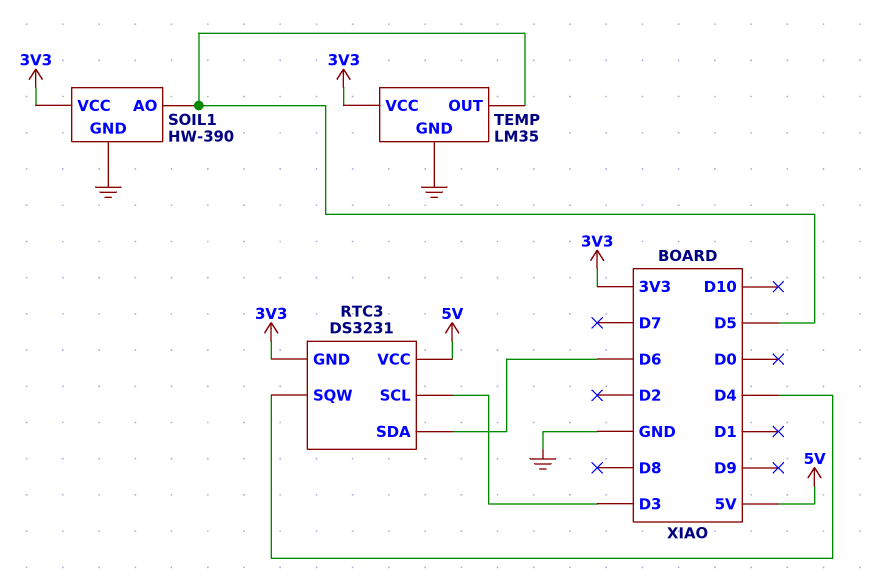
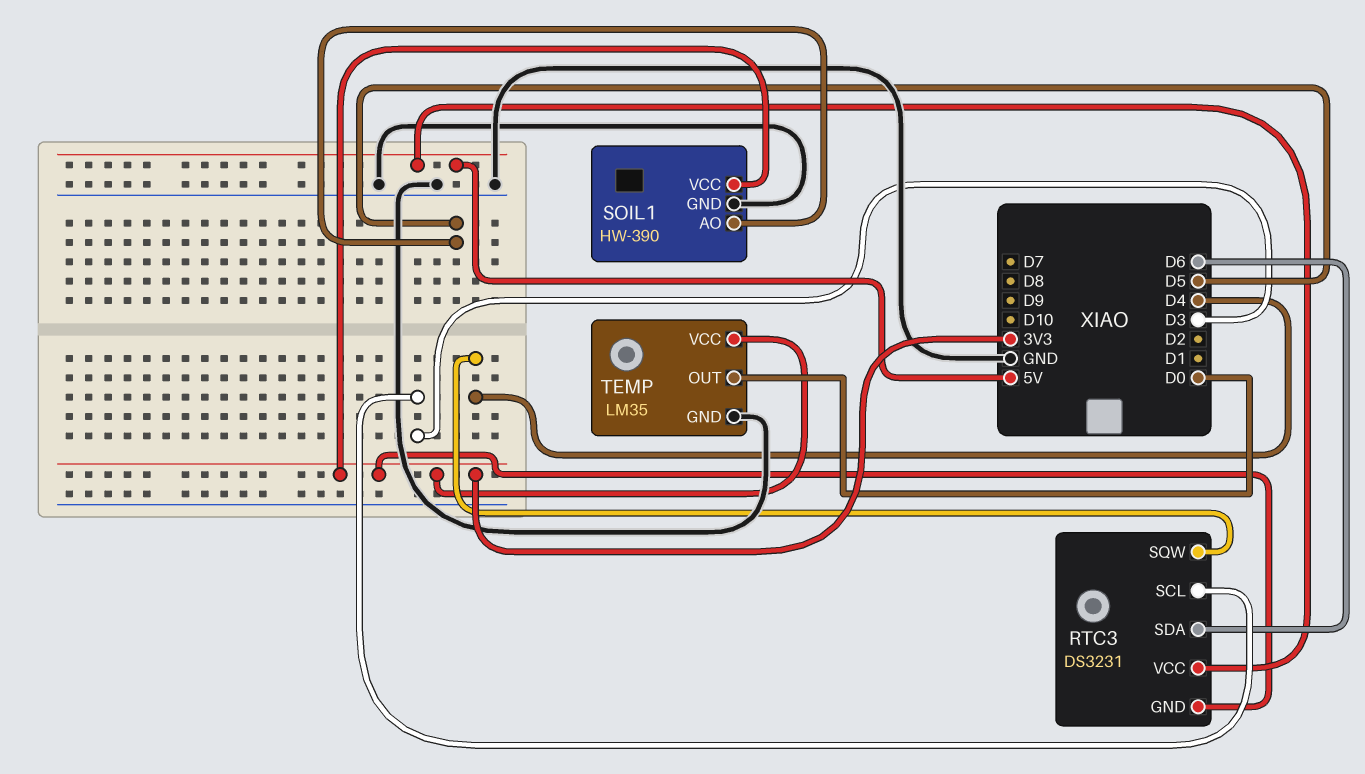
TEMP pin OUT: D5 -> D0

